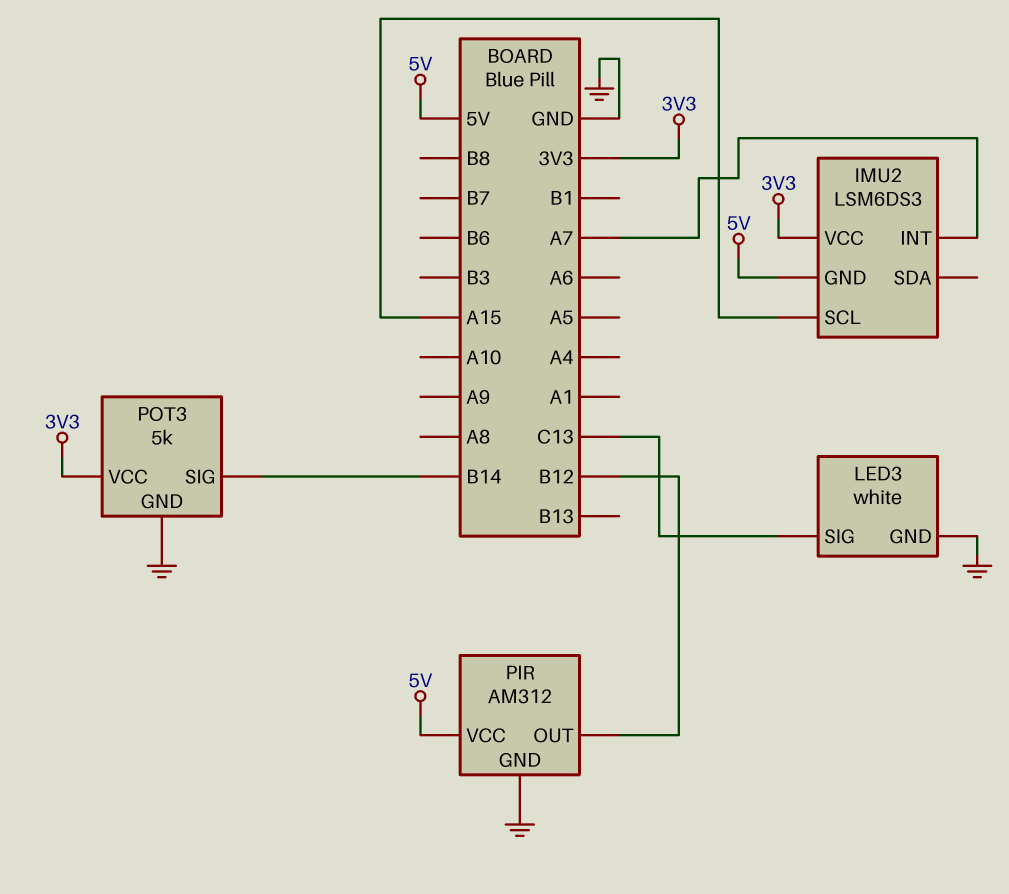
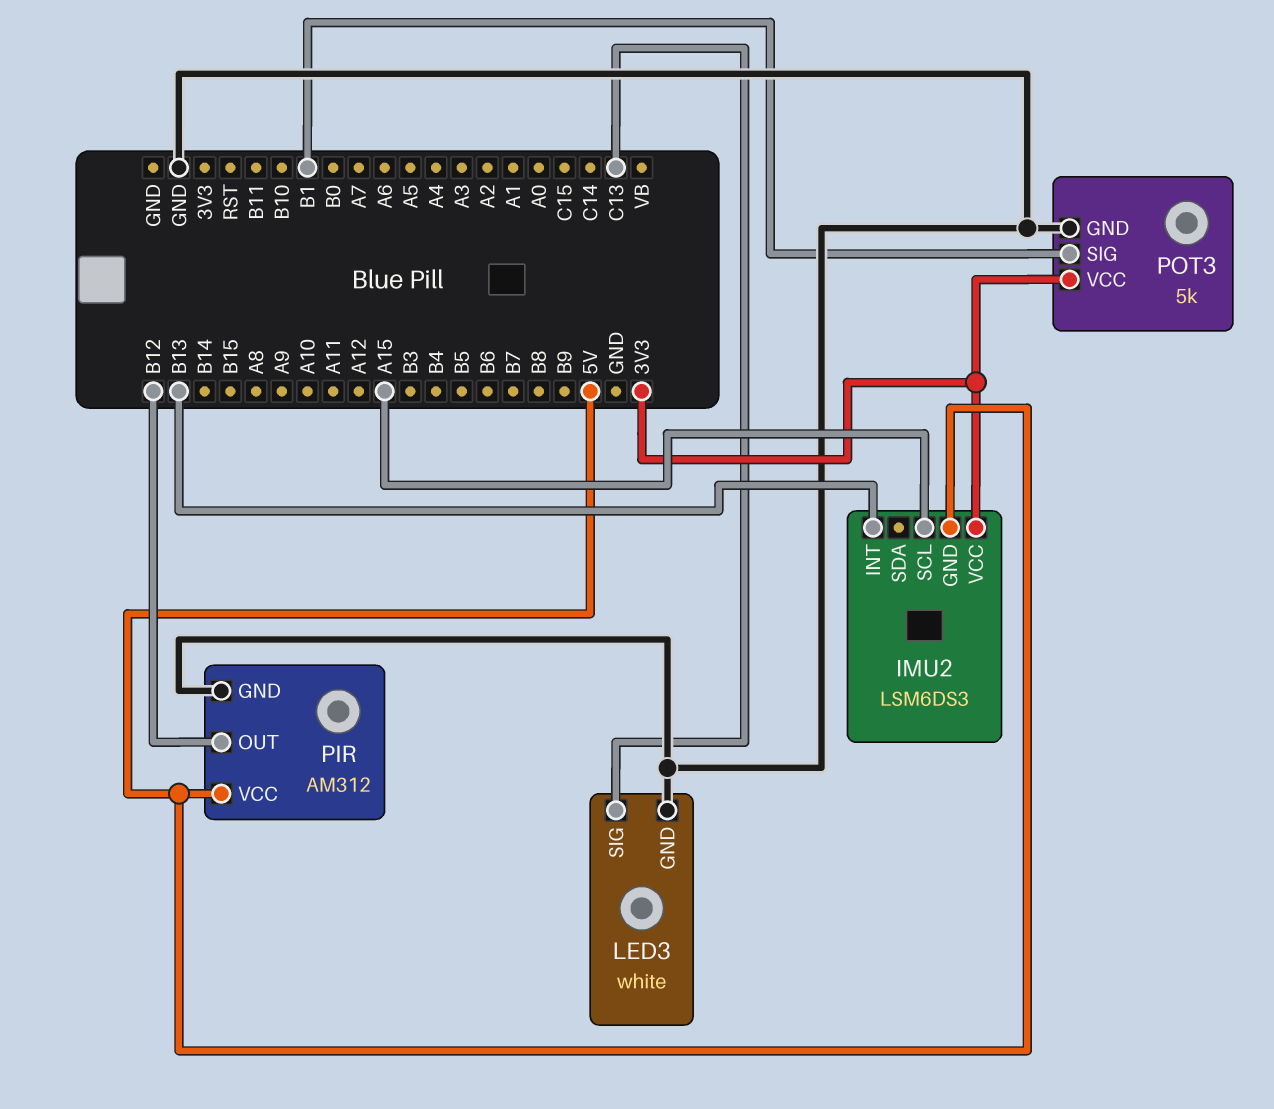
IMU2 pin INT: A7 -> B13
POT3 pin SIG: B14 -> B1

